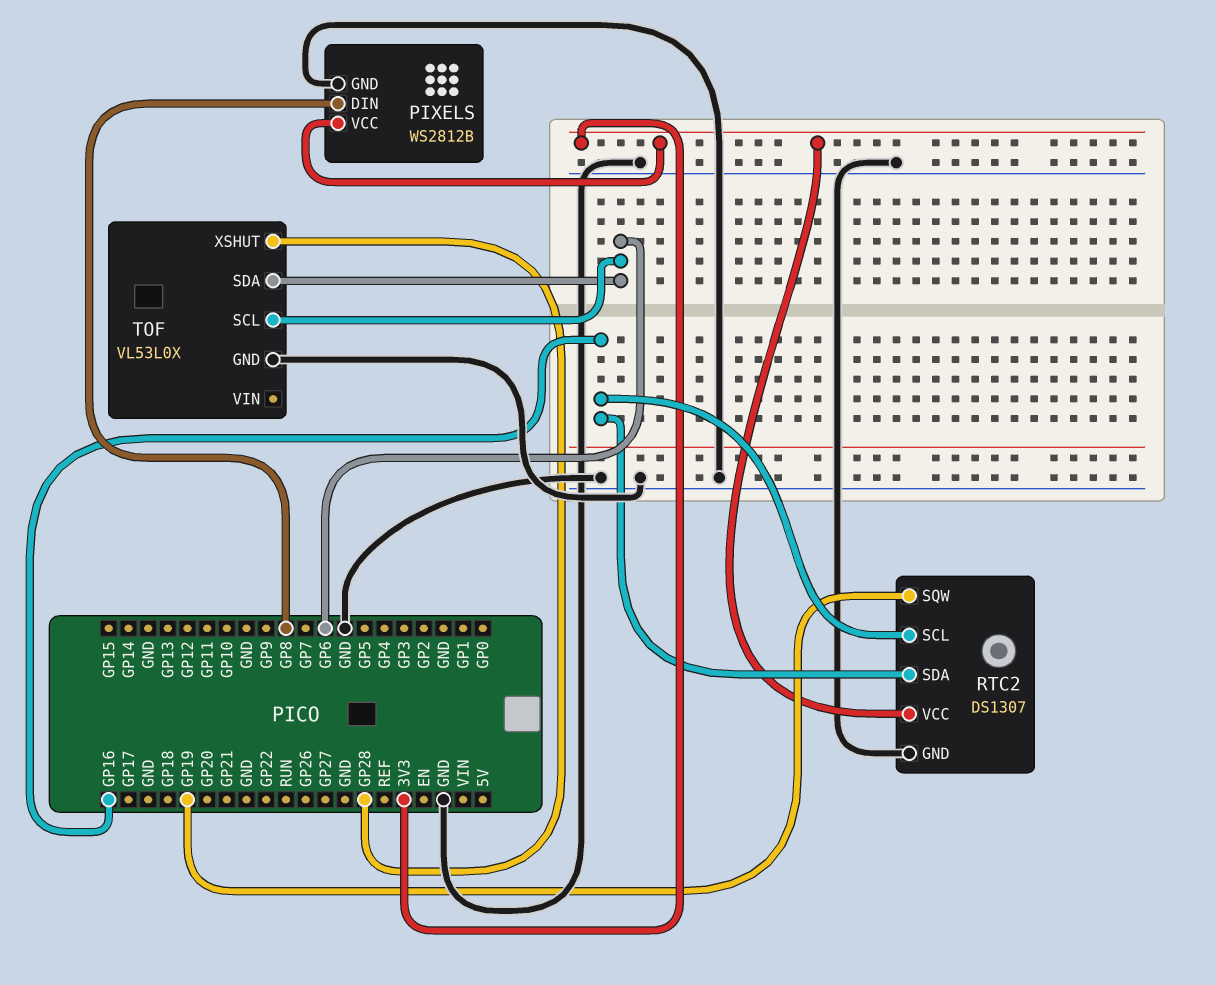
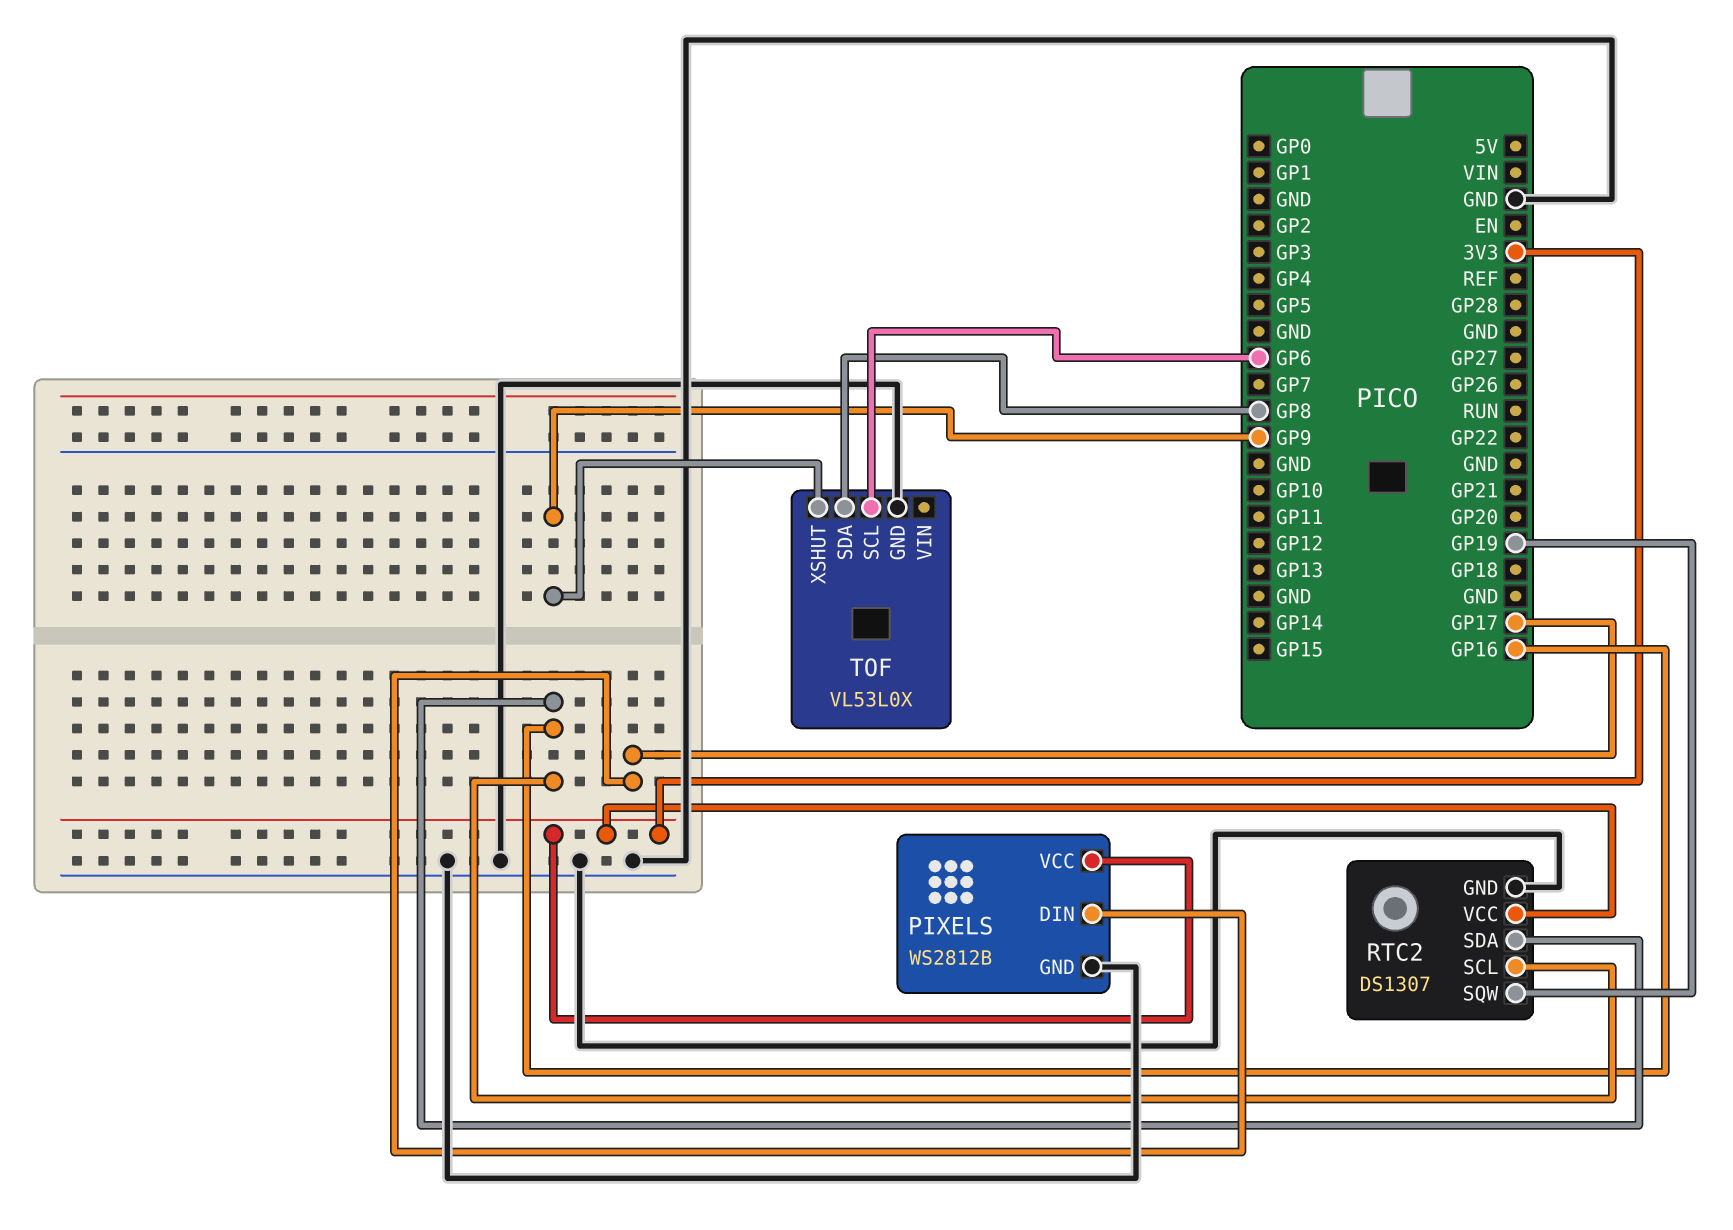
PIXELS pin DIN: GP8 -> GP17
TOF pin SDA: GP6 -> GP8
TOF pin XSHUT: GP28 -> GP9

